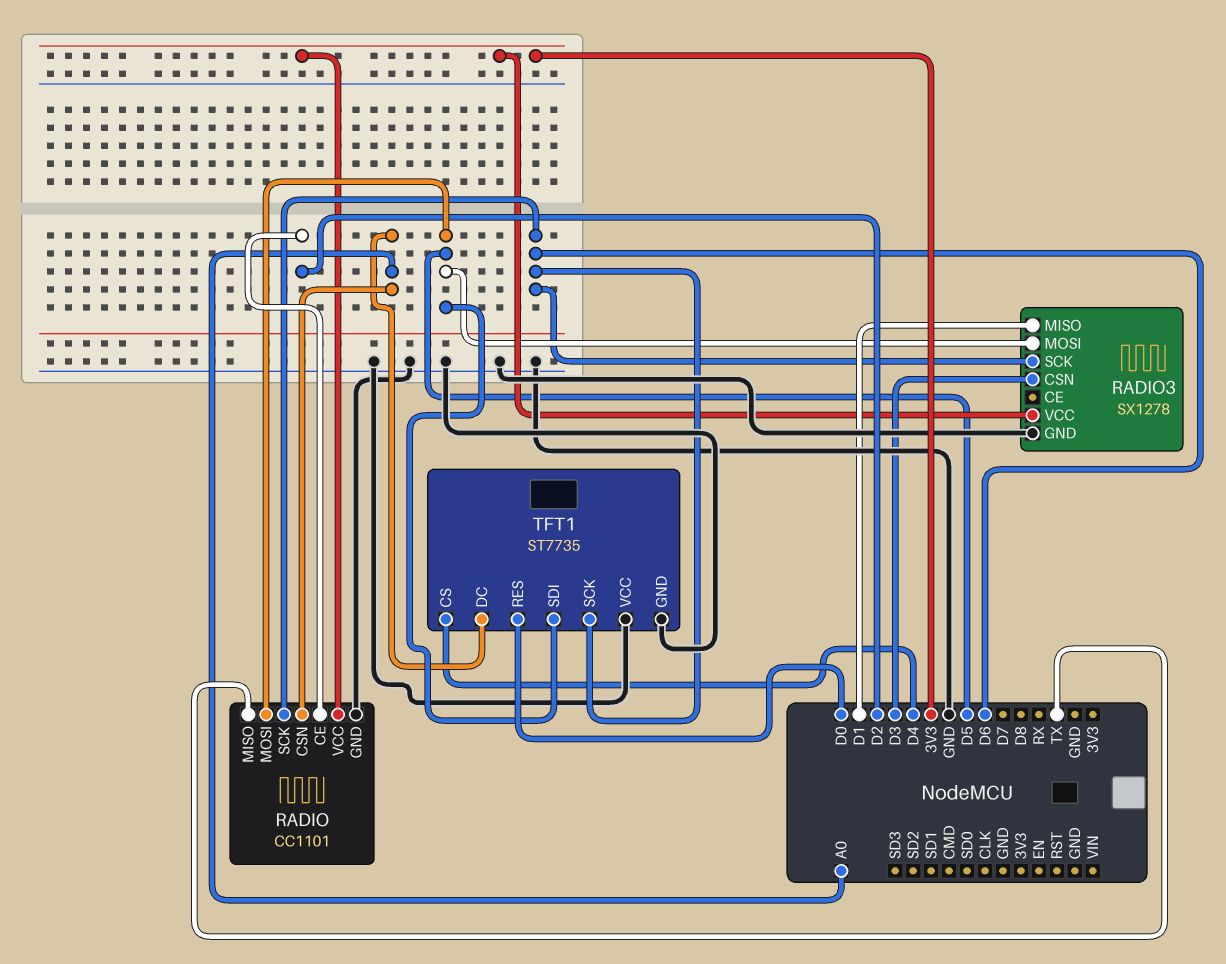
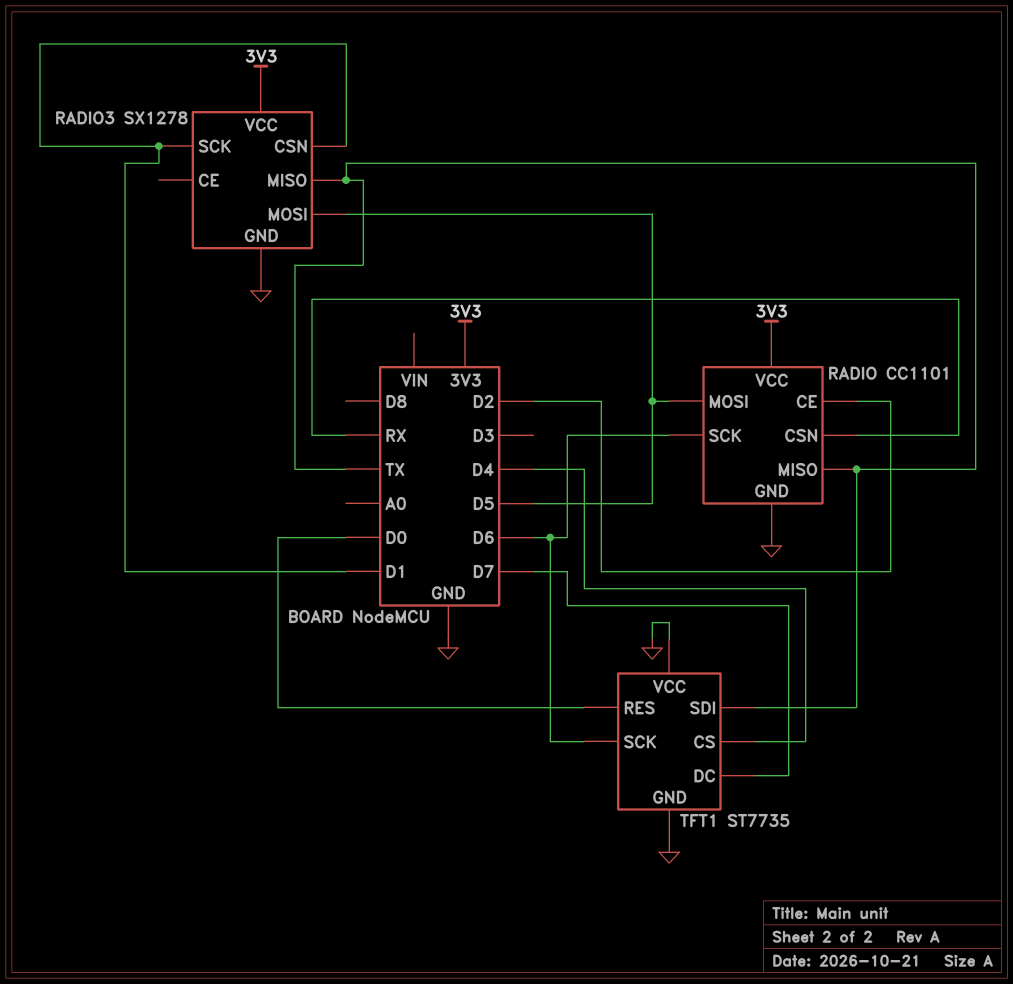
RADIO pin CSN: A0 -> RX
RADIO3 pin CSN: D3 -> D1
RADIO3 pin MISO: D1 -> TX
RADIO3 pin SCK: D6 -> D1
TFT1 pin DC: A0 -> D7
TFT1 pin SDI: D5 -> TX

